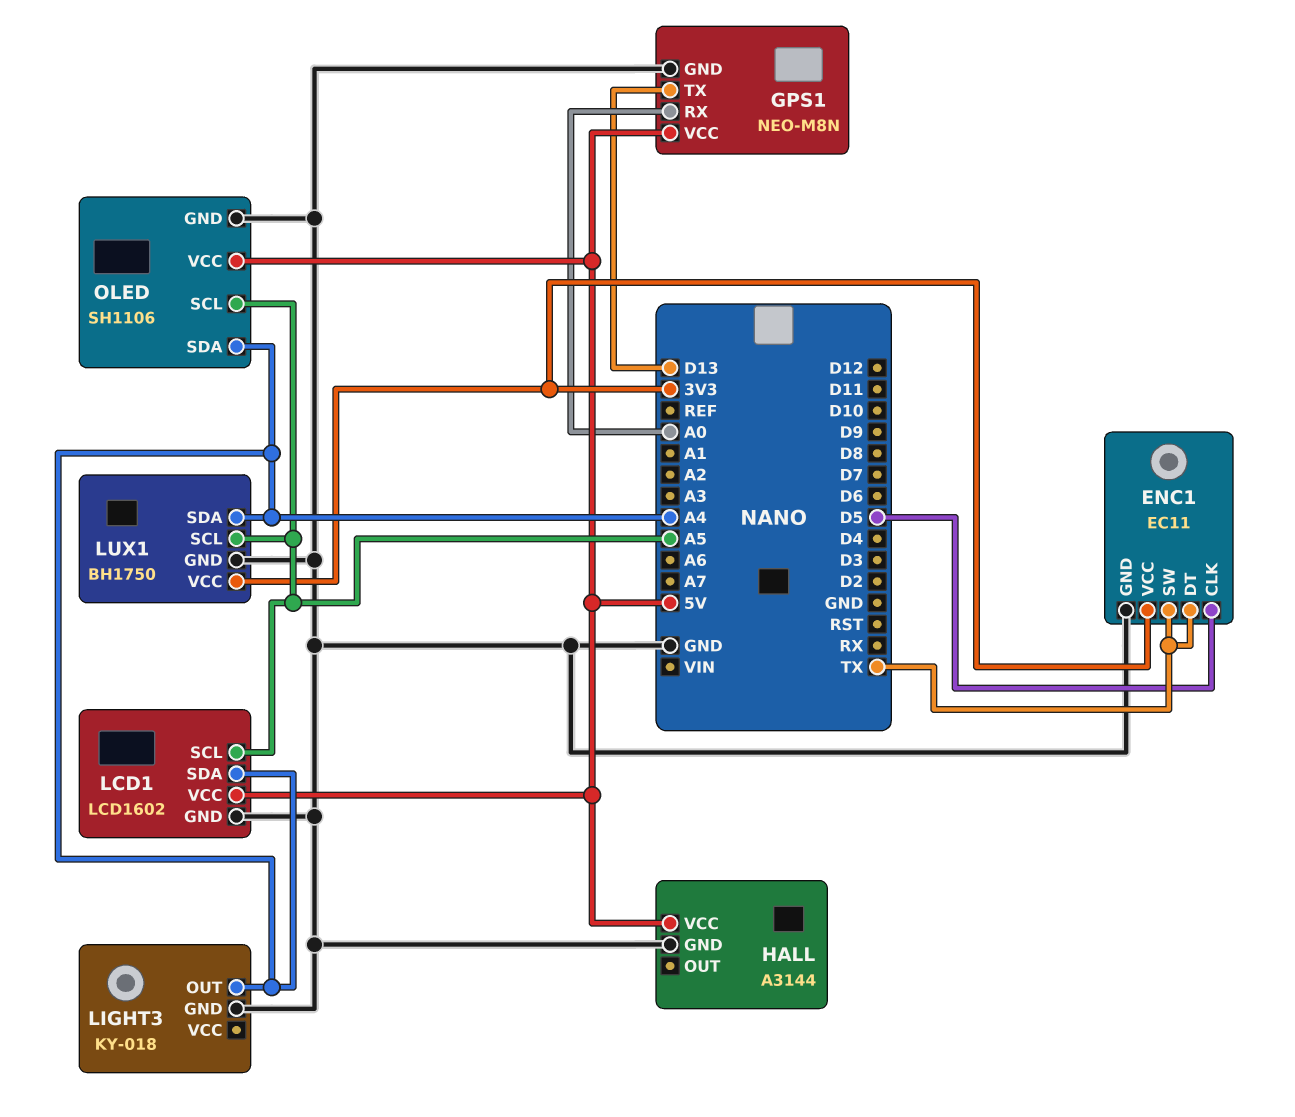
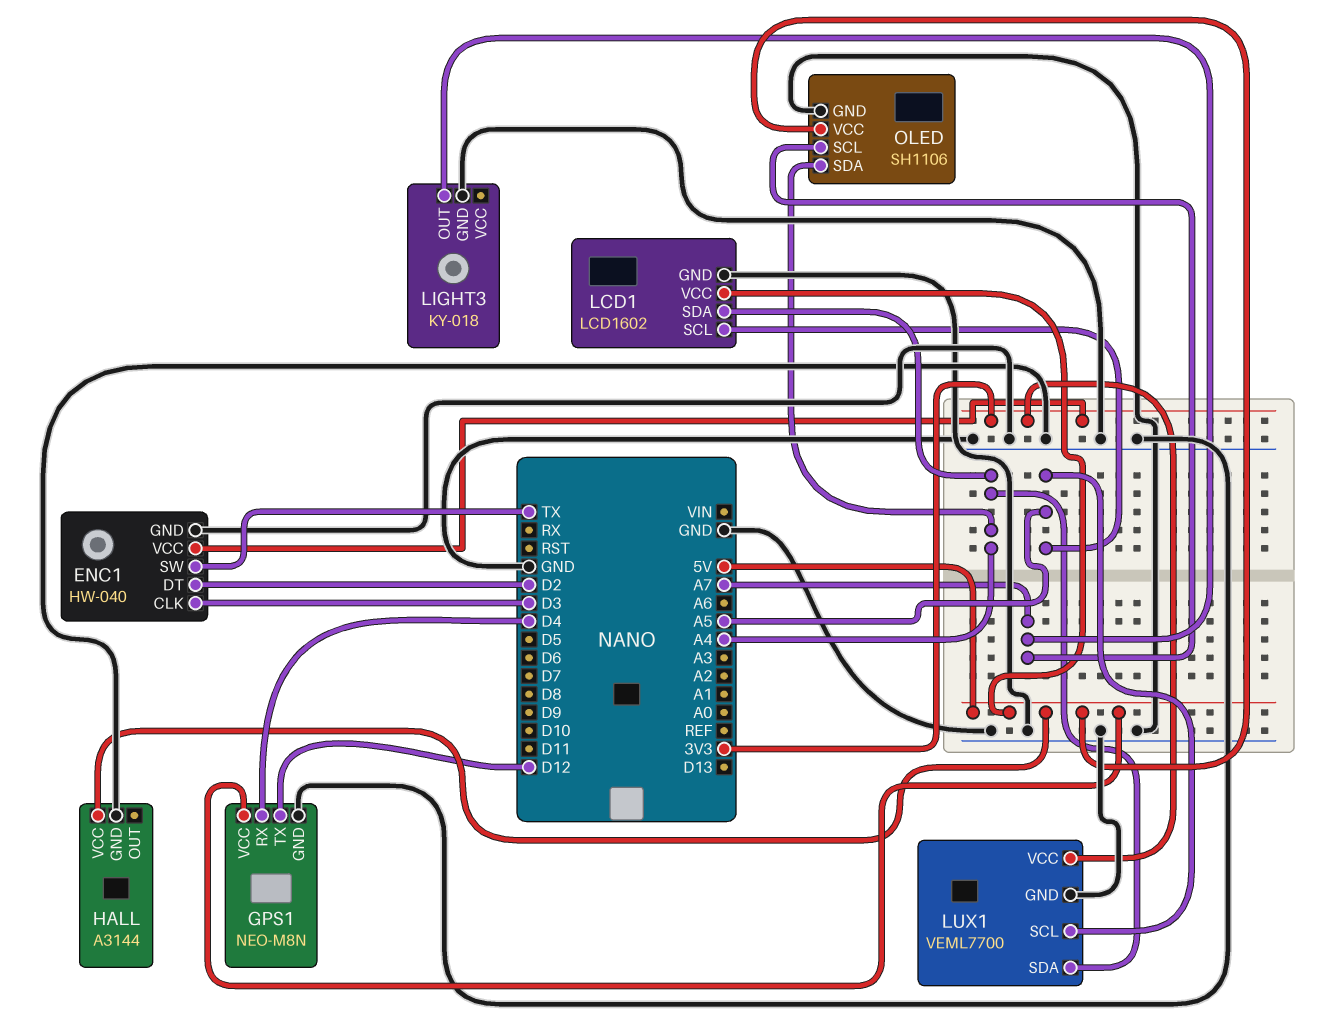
ENC1: EC11 -> HW-040
ENC1 pin CLK: D5 -> D3
ENC1 pin DT: TX -> D2
GPS1 pin RX: A0 -> D4
GPS1 pin TX: D13 -> D12
LIGHT3 pin OUT: A4 -> A7
LUX1: BH1750 -> VEML7700
OLED pin SCL: A5 -> A7

